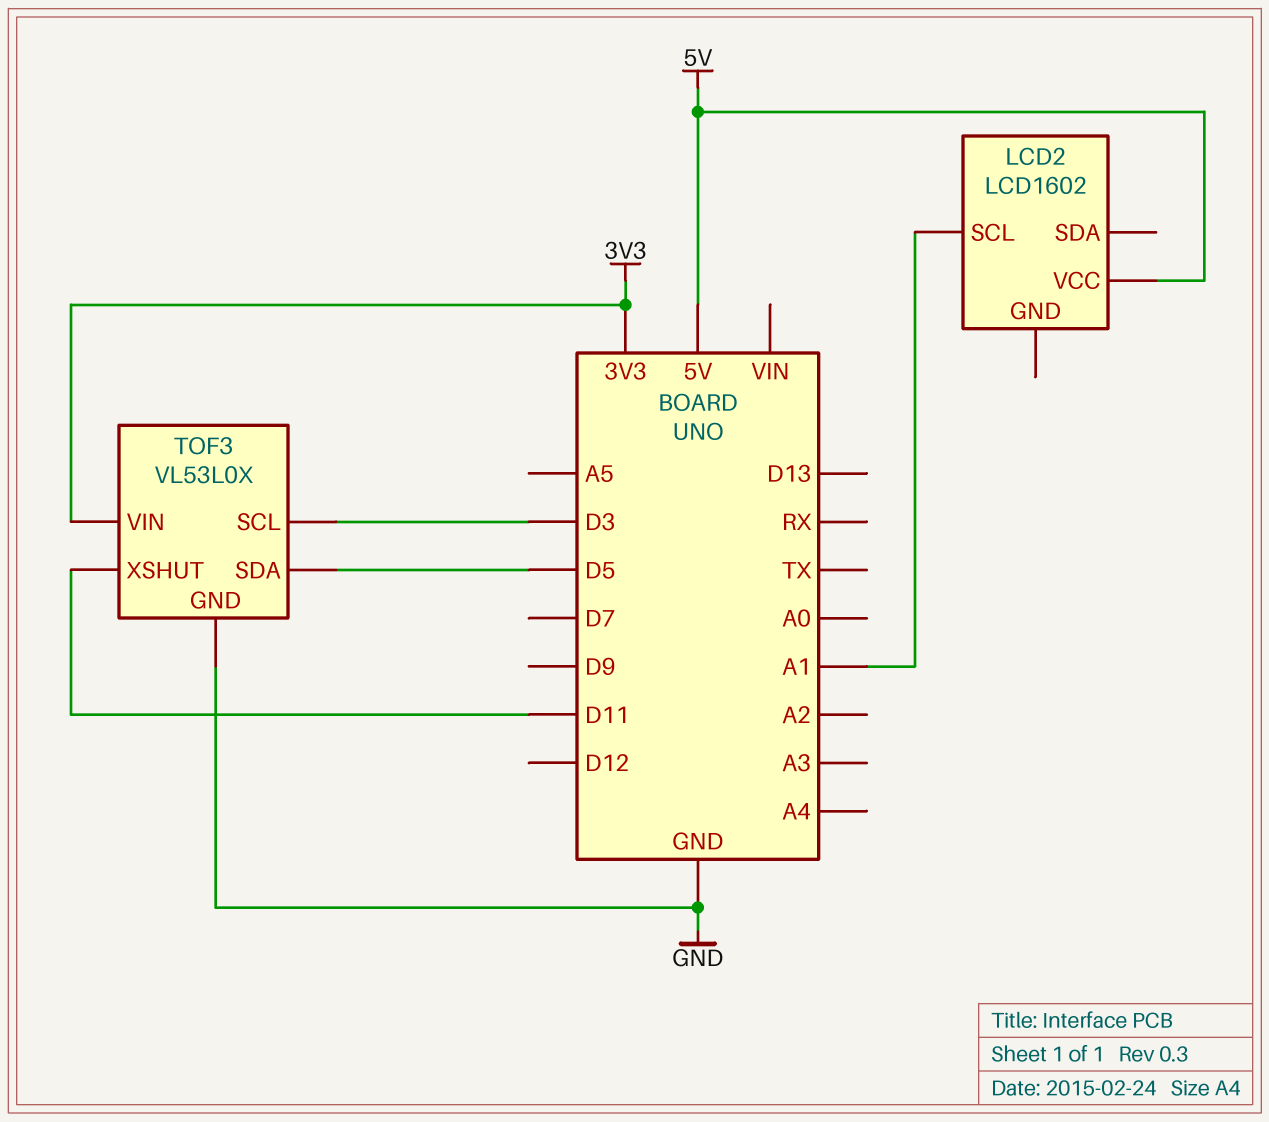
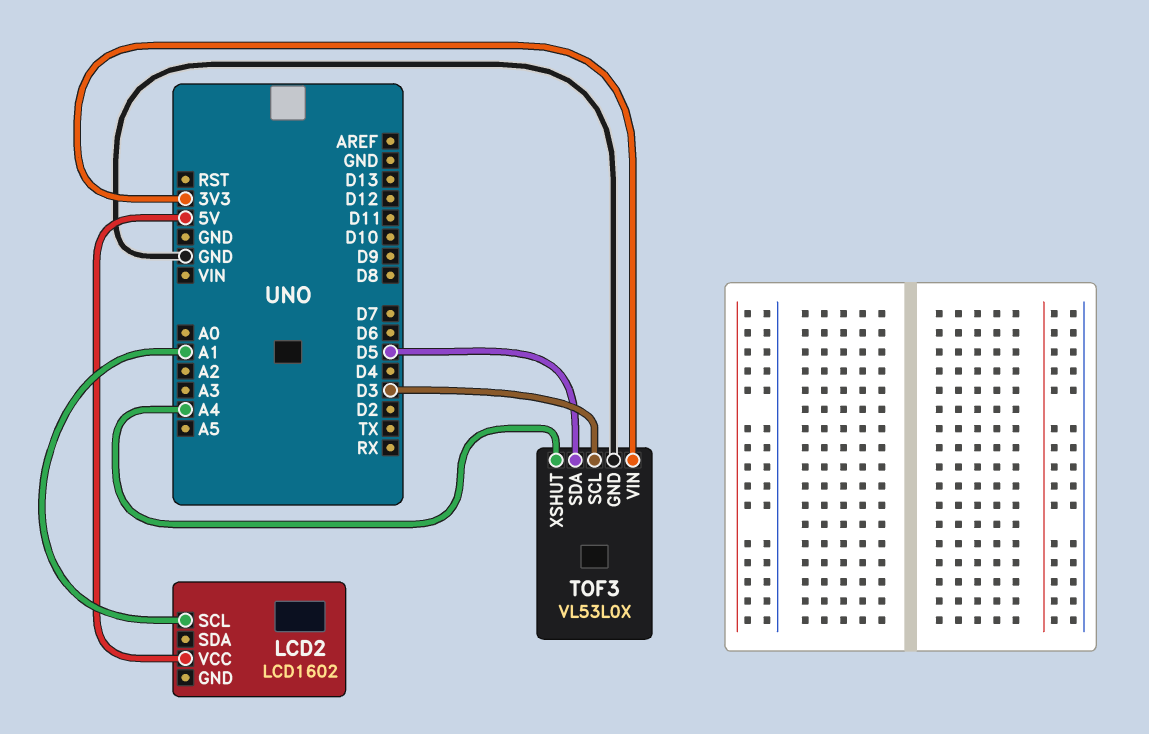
TOF3 pin XSHUT: D11 -> A4

